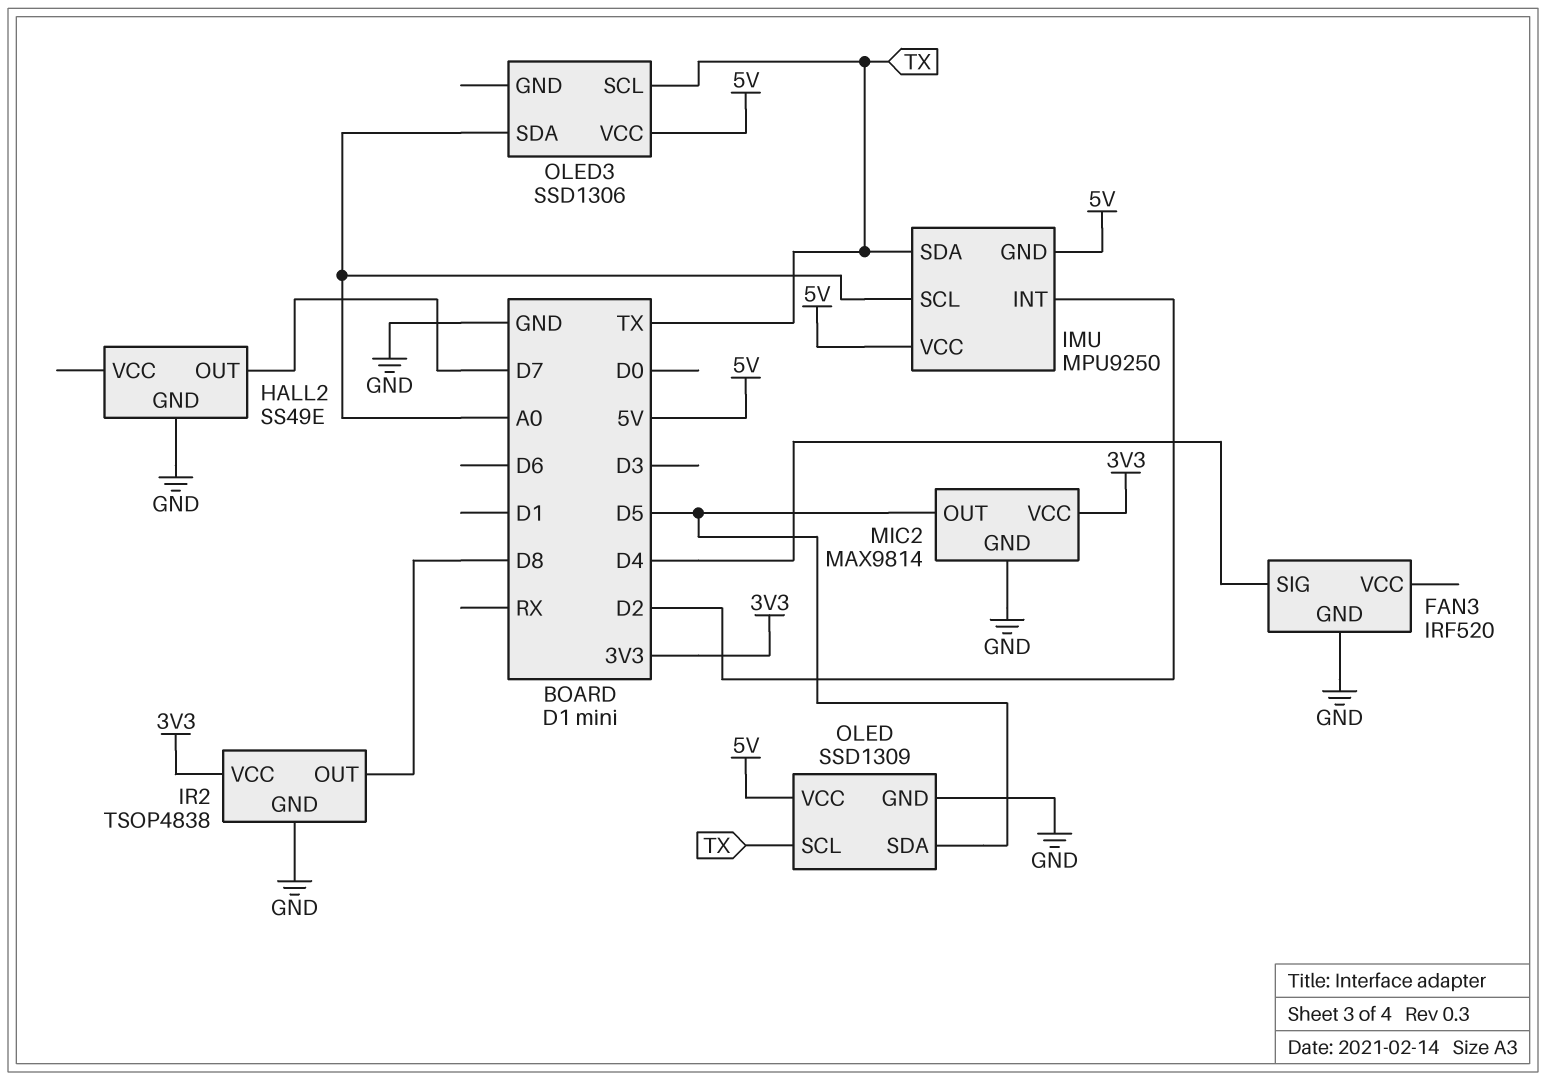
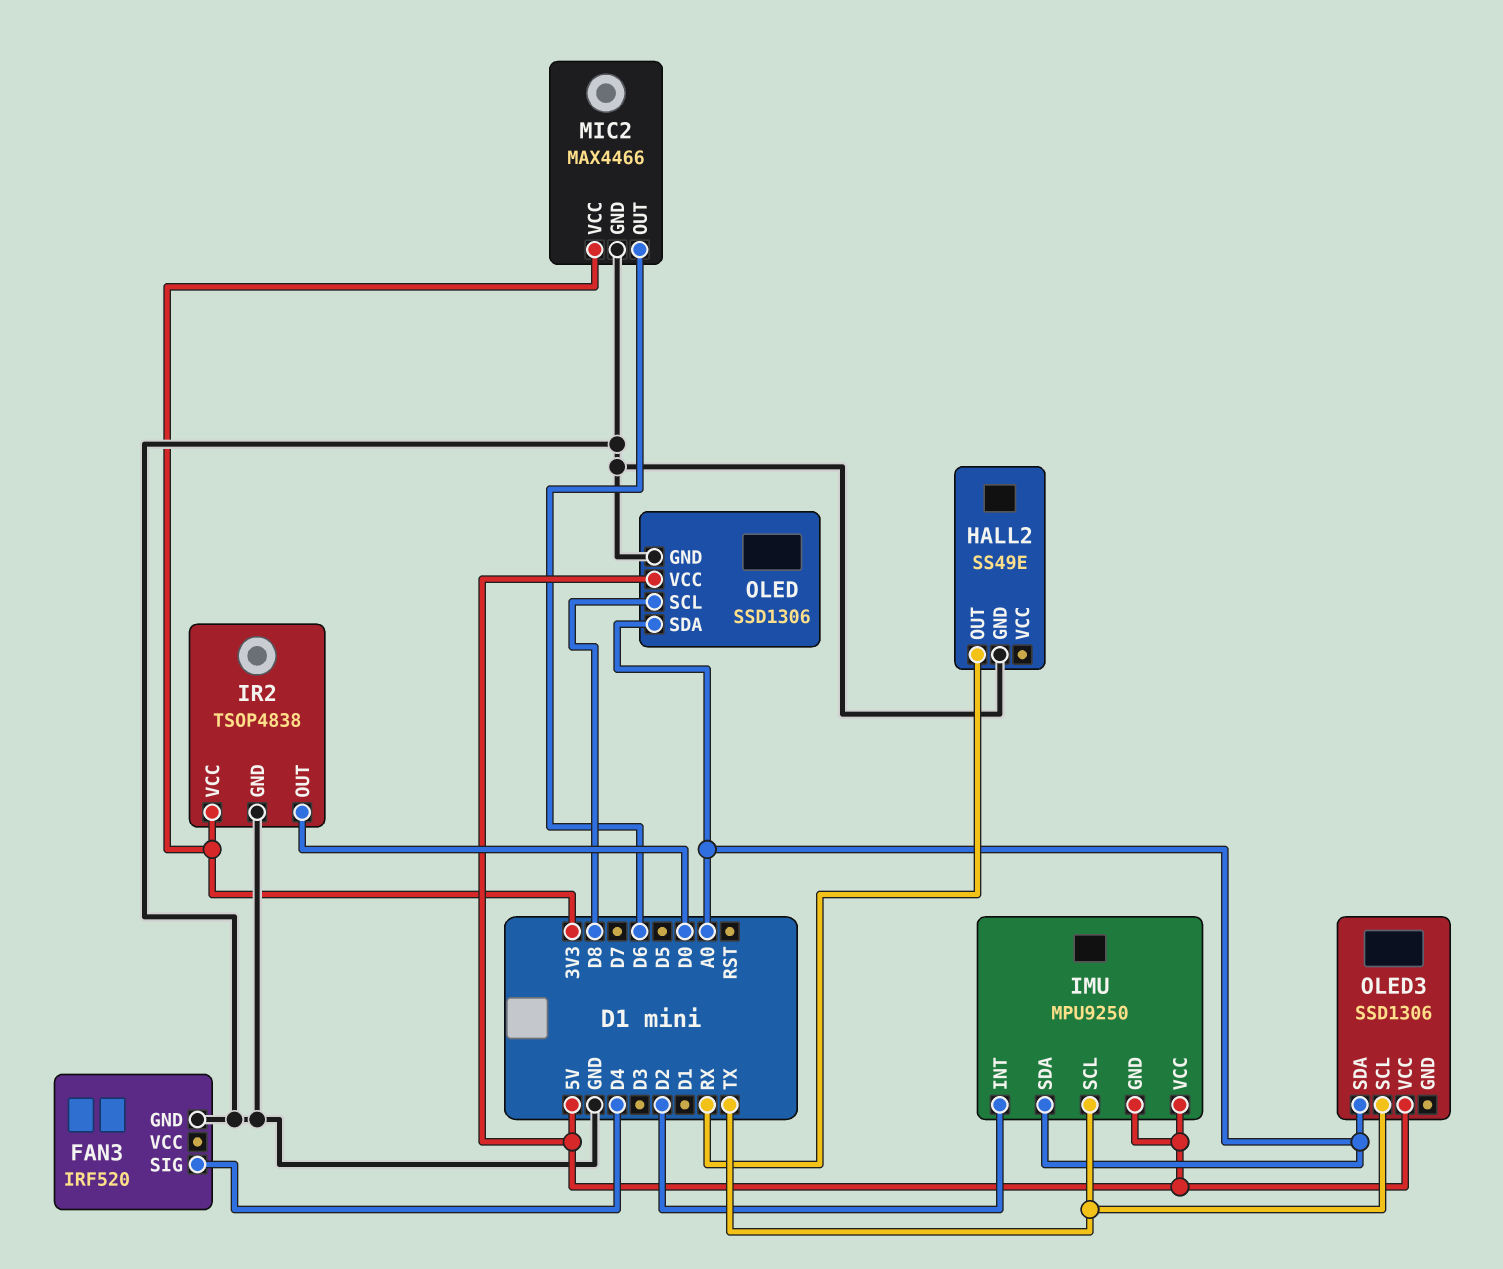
HALL2 pin OUT: D7 -> RX
IMU pin SCL: A0 -> TX
IMU pin SDA: TX -> A0
IR2 pin OUT: D8 -> D0
MIC2: MAX9814 -> MAX4466
MIC2 pin OUT: D5 -> D6
OLED: SSD1309 -> SSD1306
OLED pin SCL: TX -> D8
OLED pin SDA: D5 -> A0

